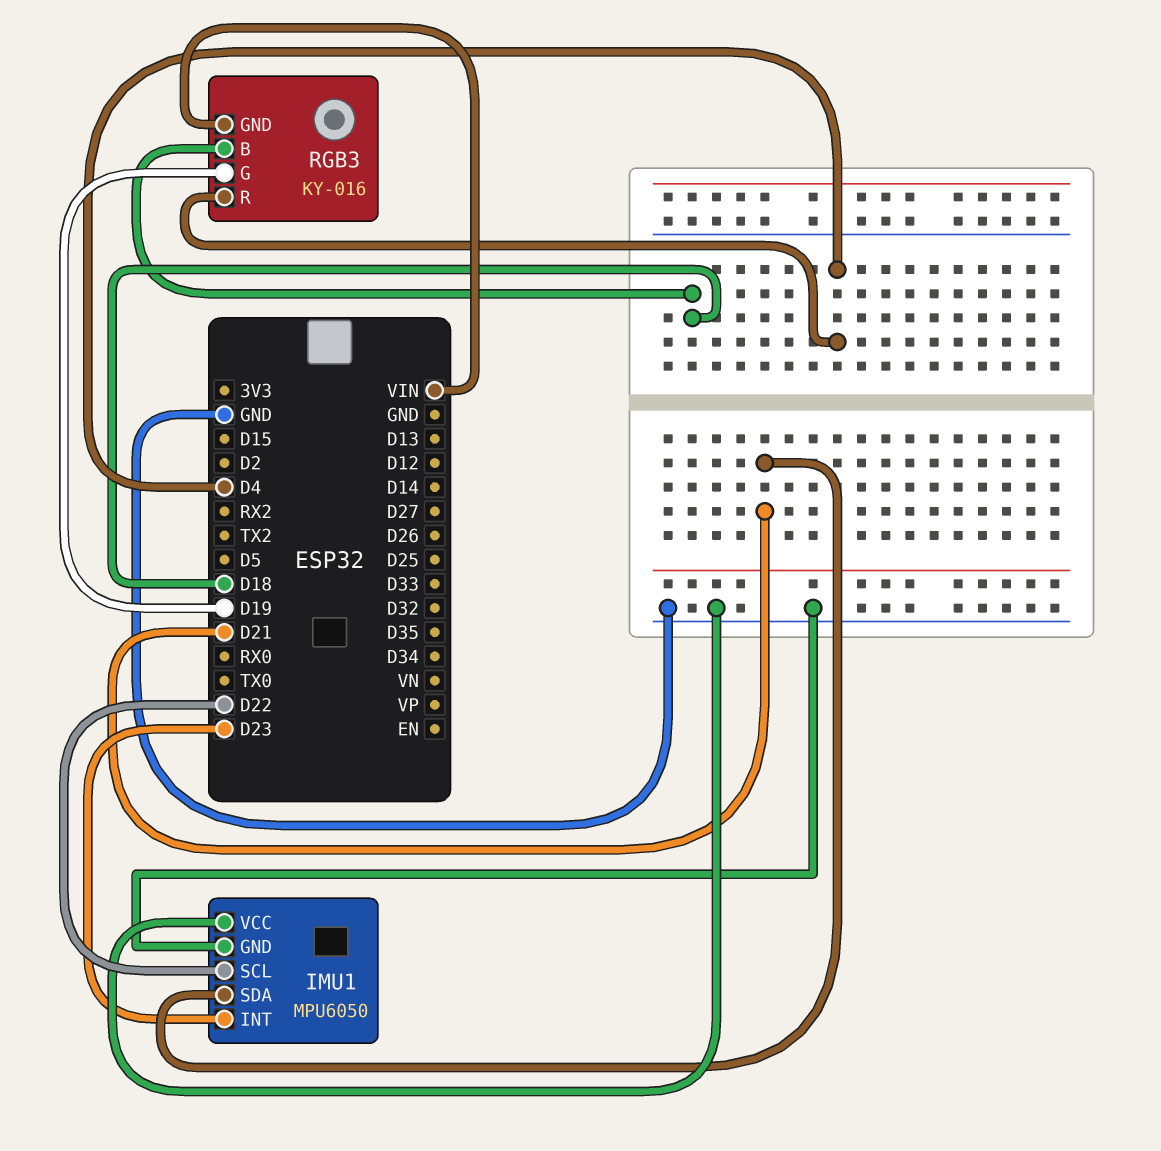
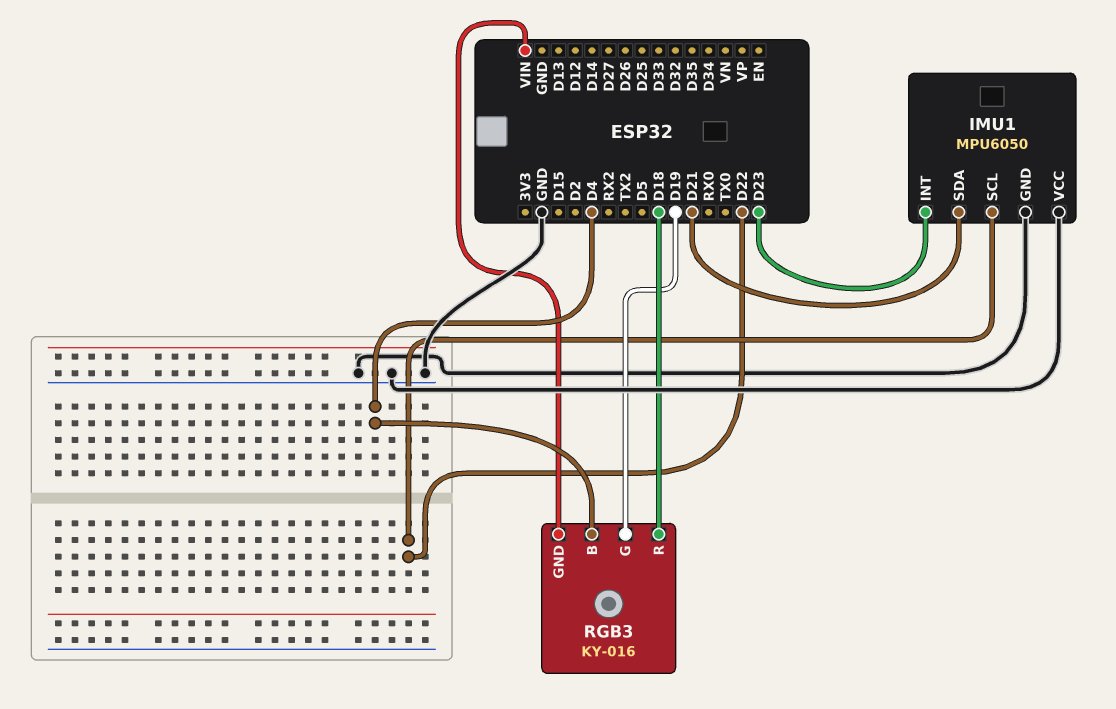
RGB3 pin B: D18 -> D4
RGB3 pin R: D4 -> D18

